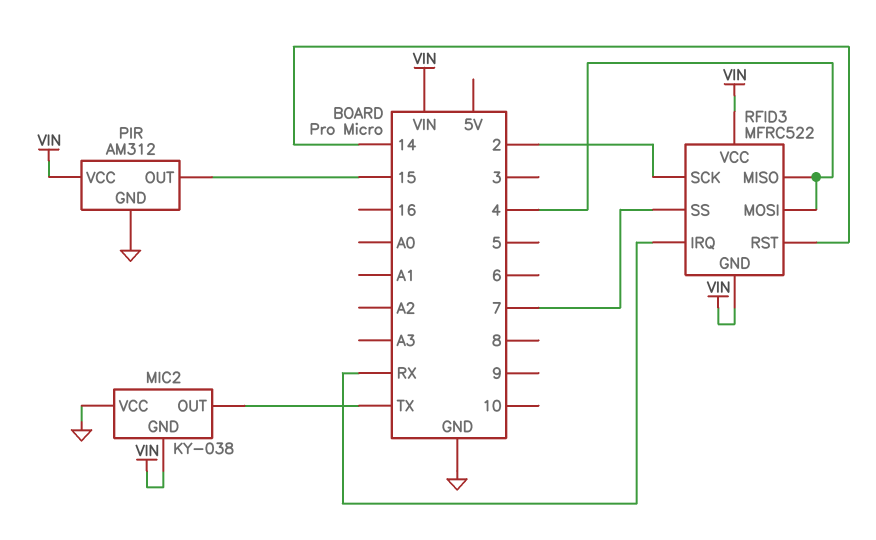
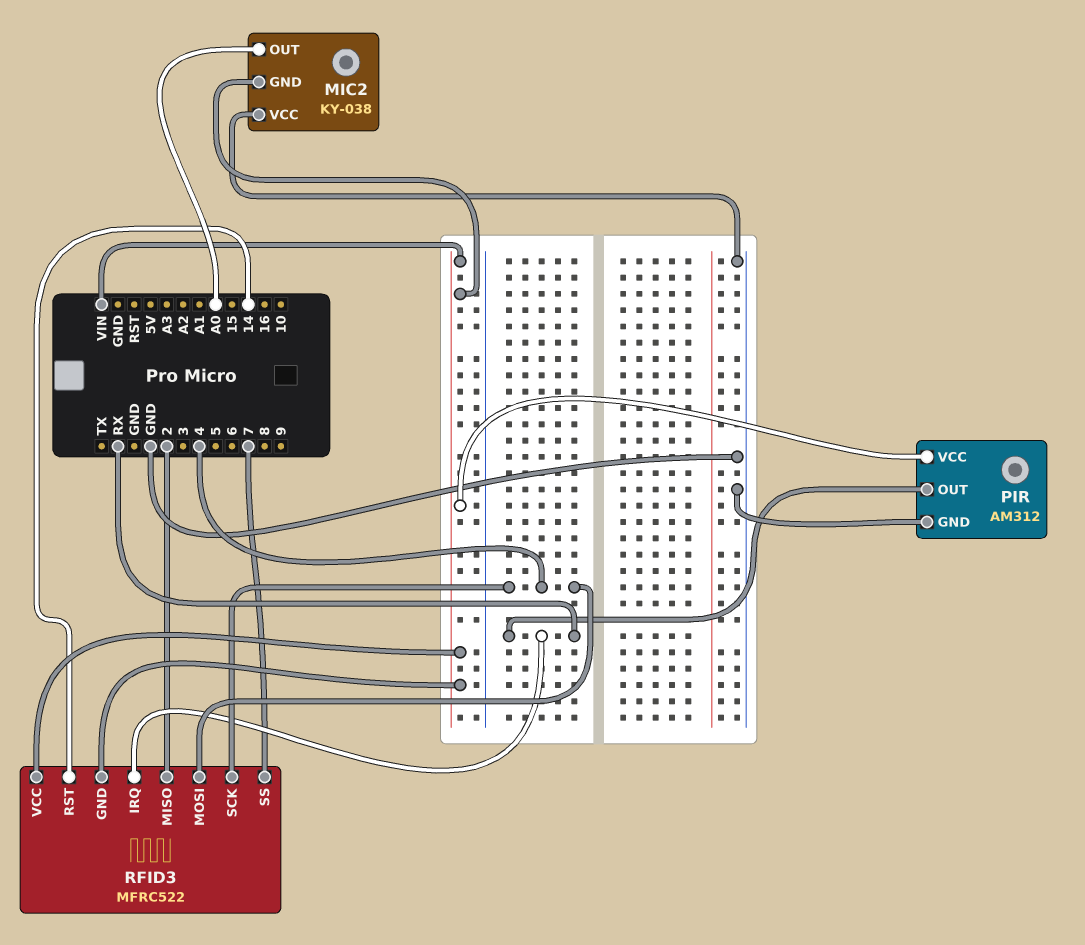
MIC2 pin OUT: TX -> A0
PIR pin OUT: 15 -> RX
RFID3 pin MISO: 4 -> 2
RFID3 pin SCK: 2 -> 4

